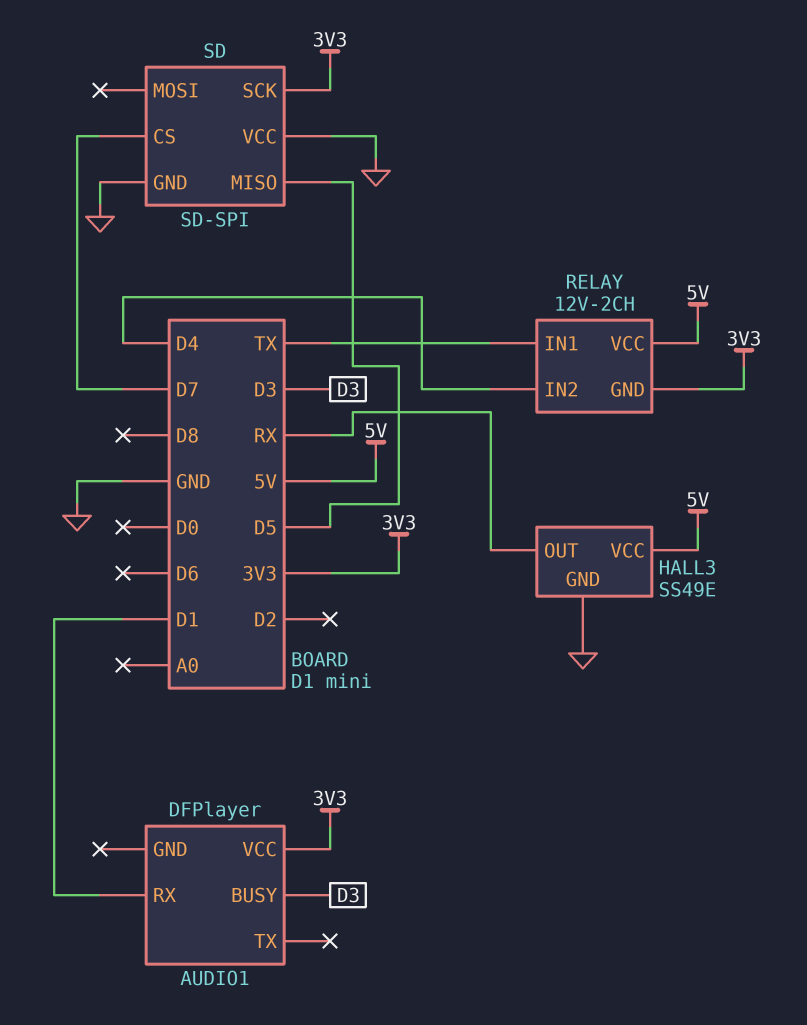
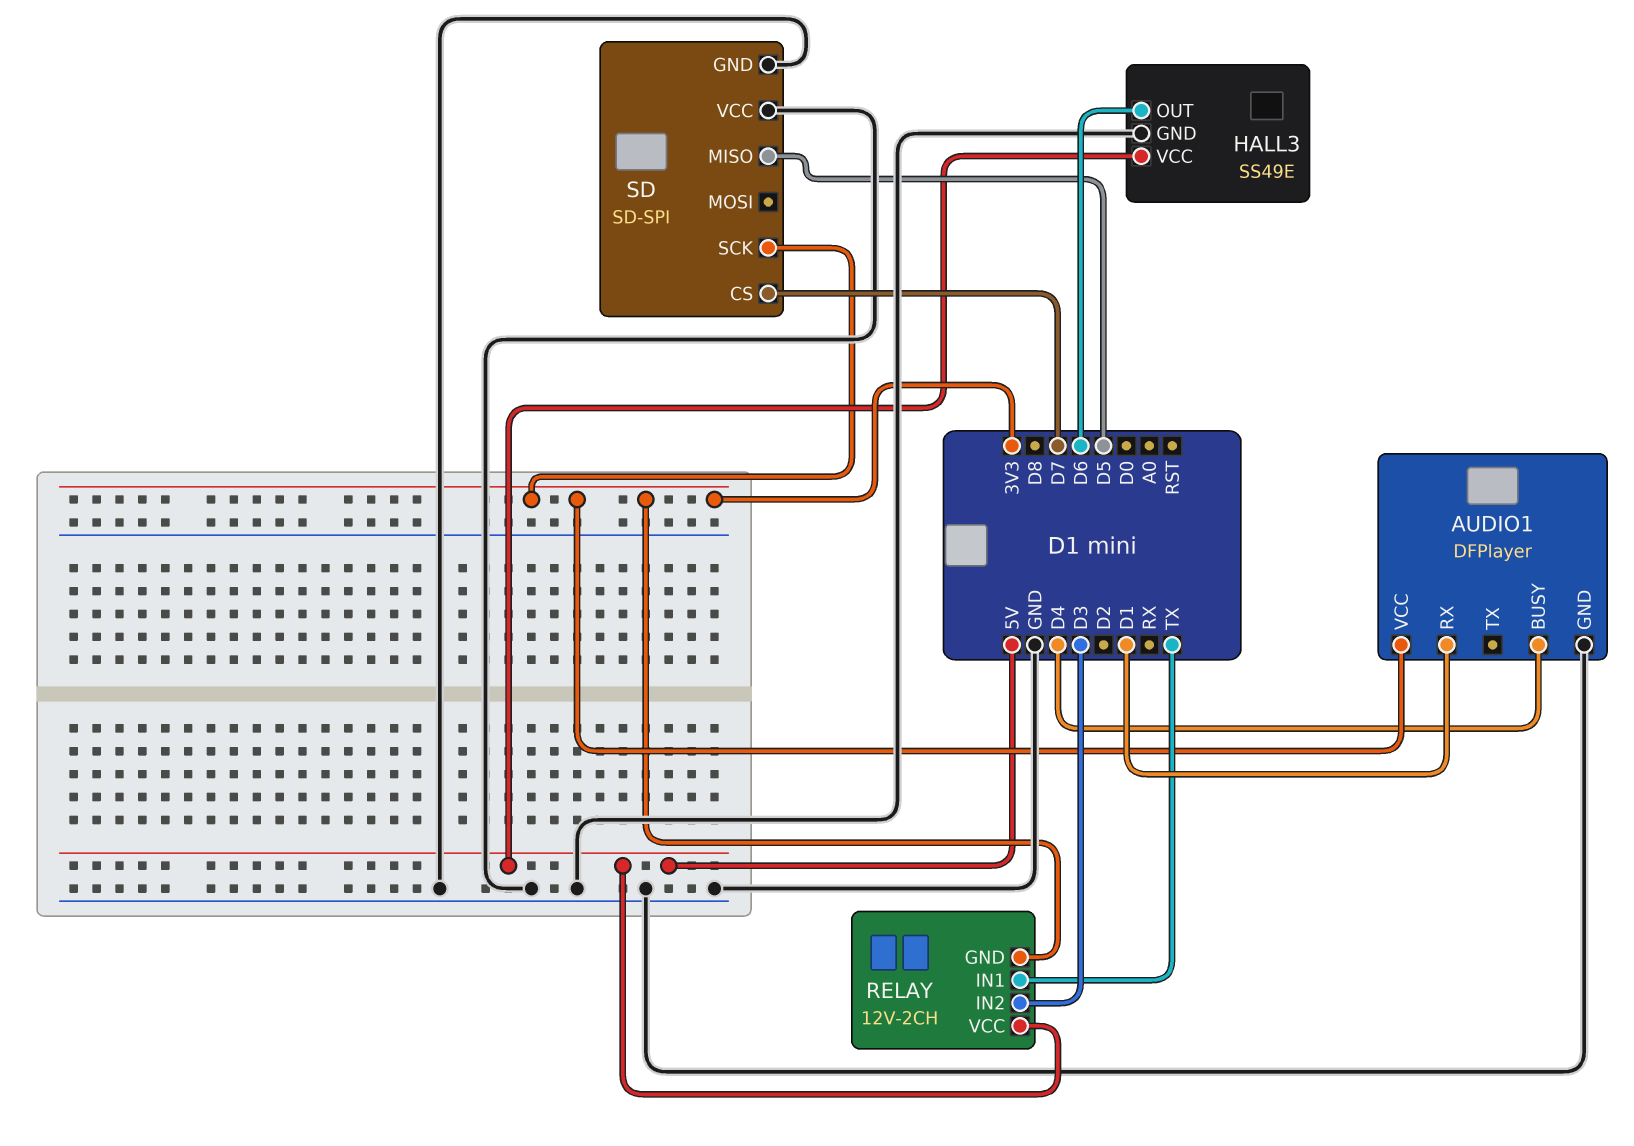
AUDIO1 pin BUSY: D3 -> D4
AUDIO1 pin GND: none -> GND
HALL3 pin OUT: RX -> D6
RELAY pin IN2: D4 -> D3

